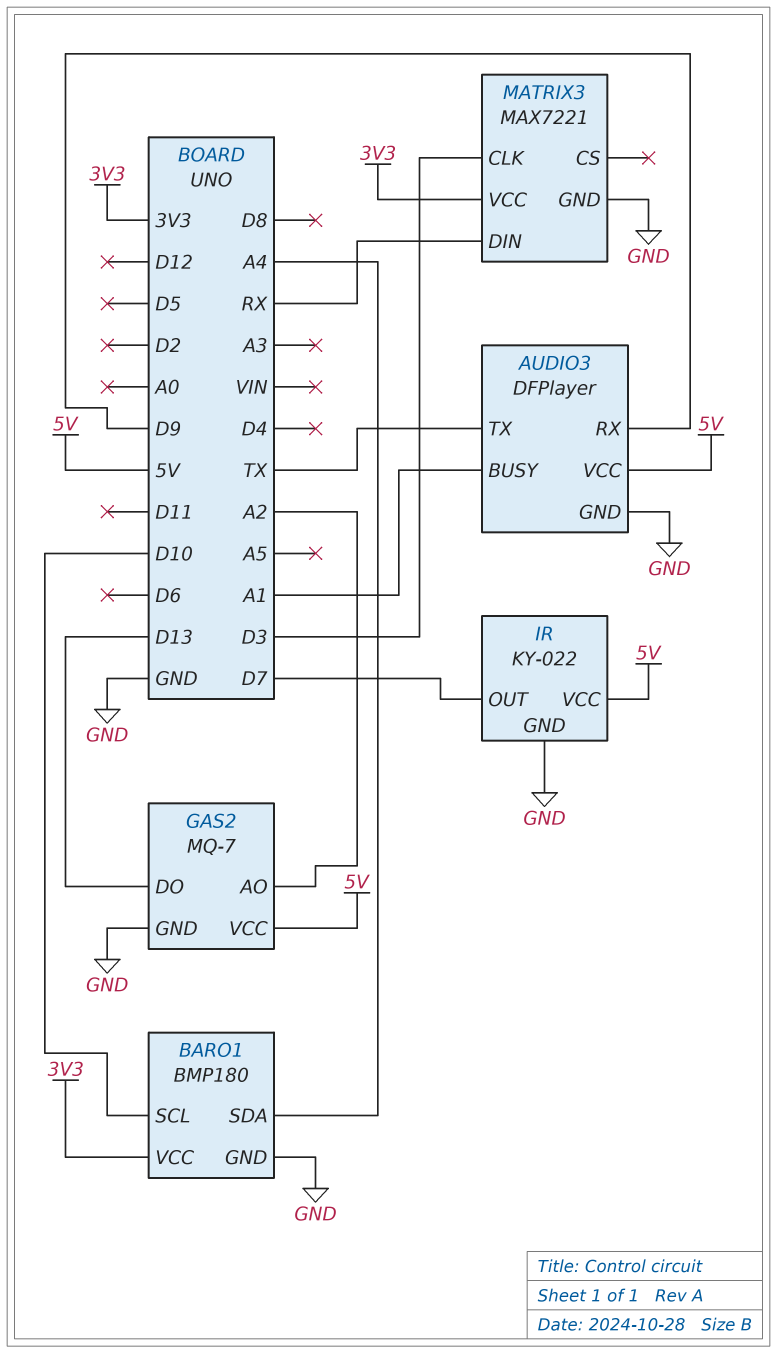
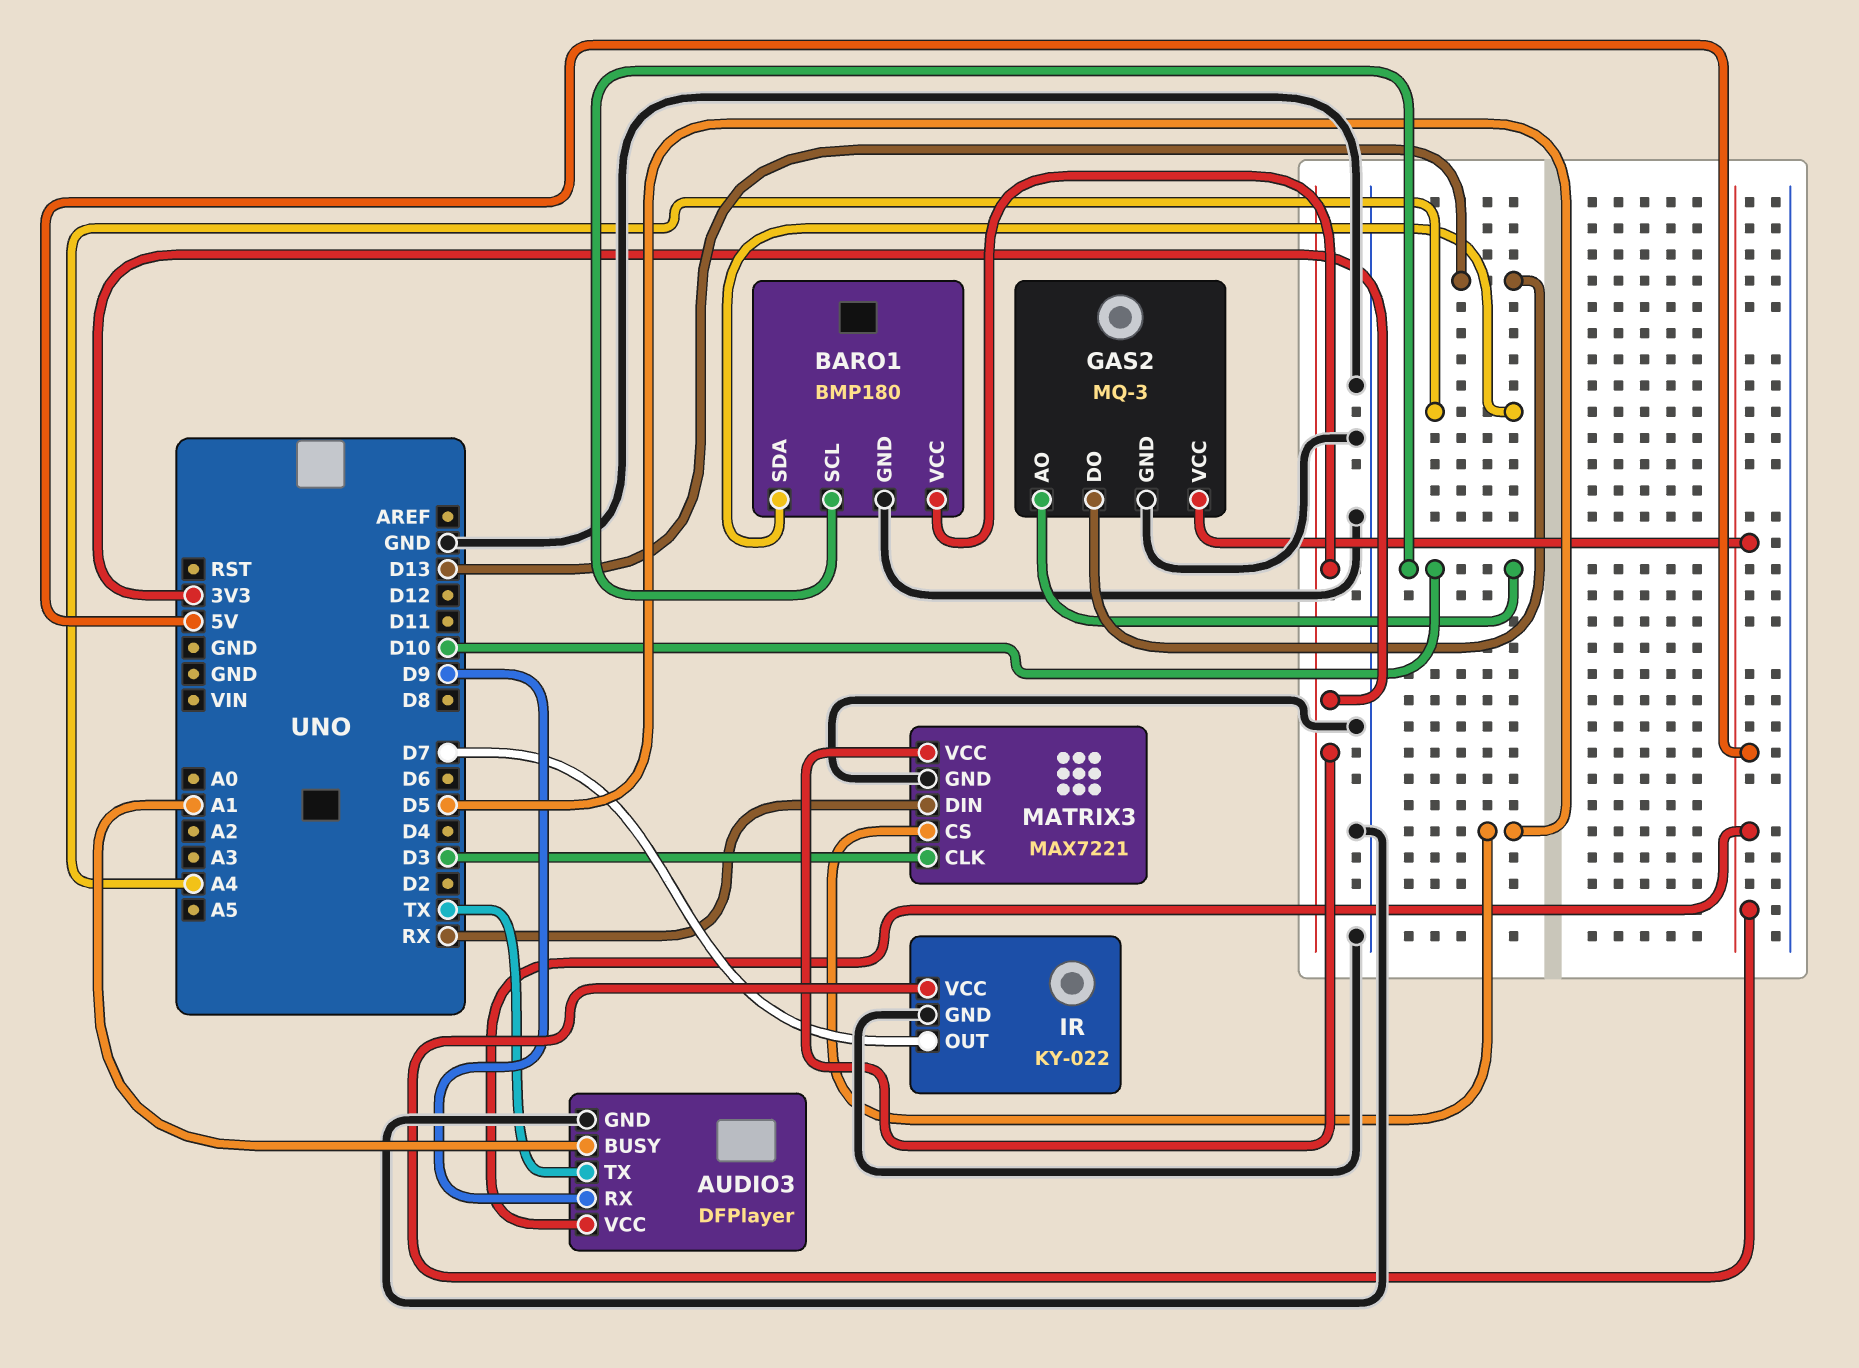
GAS2: MQ-7 -> MQ-3
GAS2 pin AO: A2 -> D10
MATRIX3 pin CS: none -> D5

